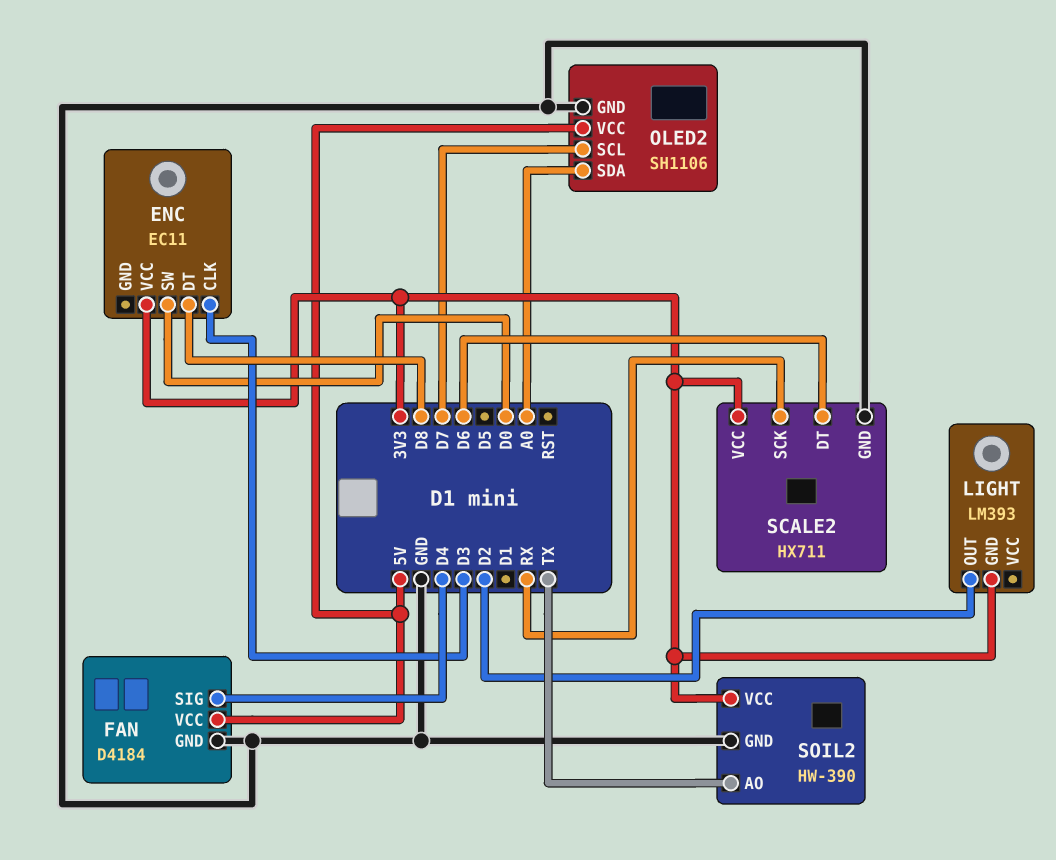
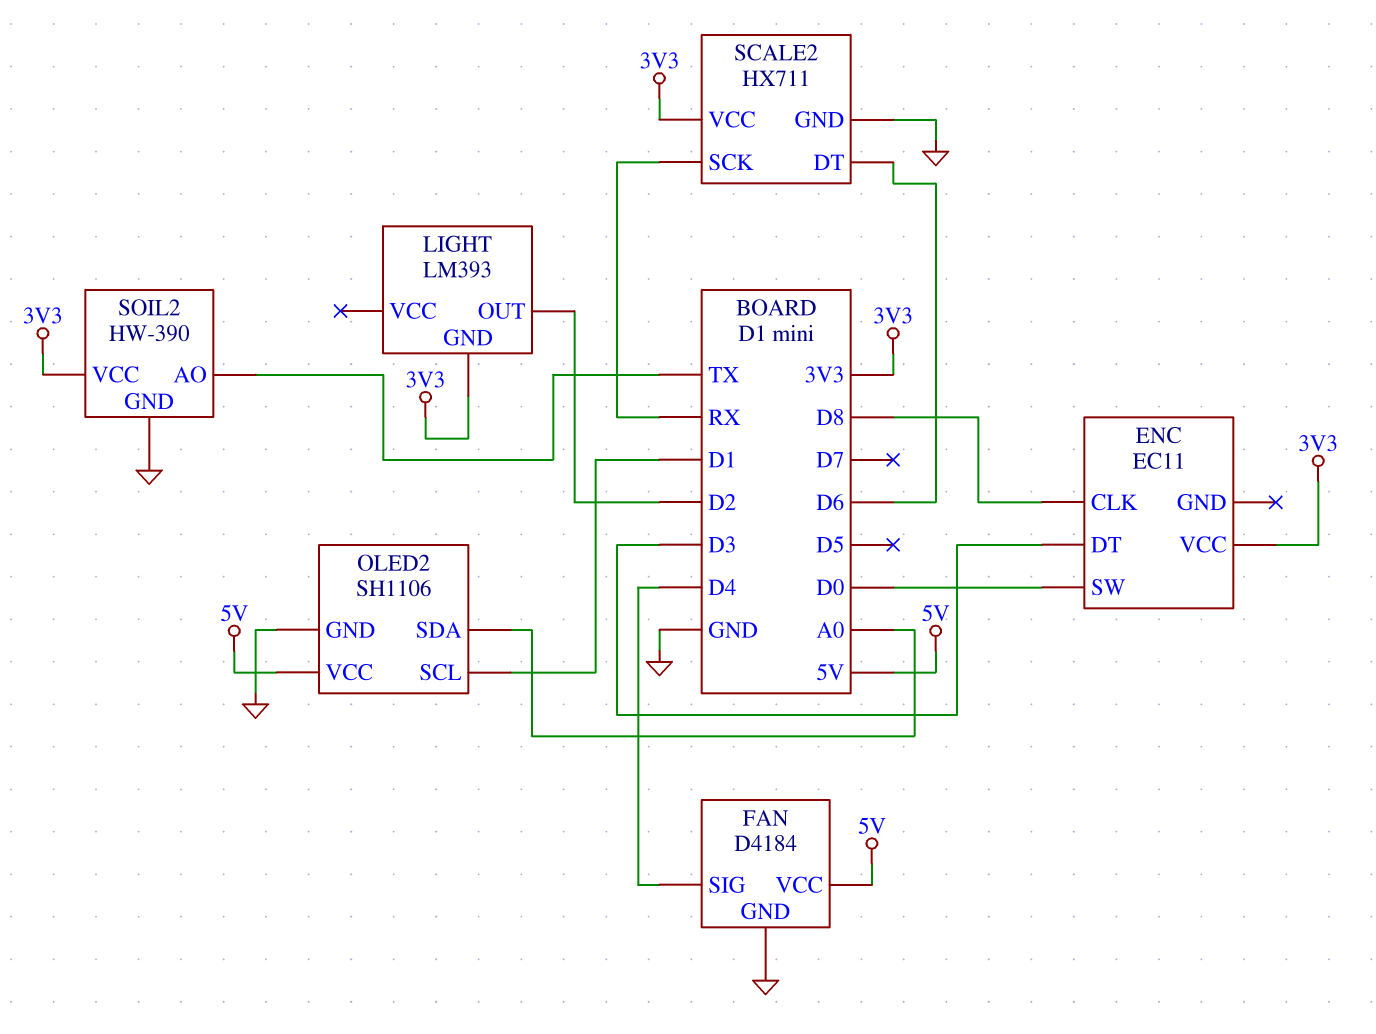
ENC pin CLK: D3 -> D8
ENC pin DT: D8 -> D3
OLED2 pin SCL: D7 -> D1

